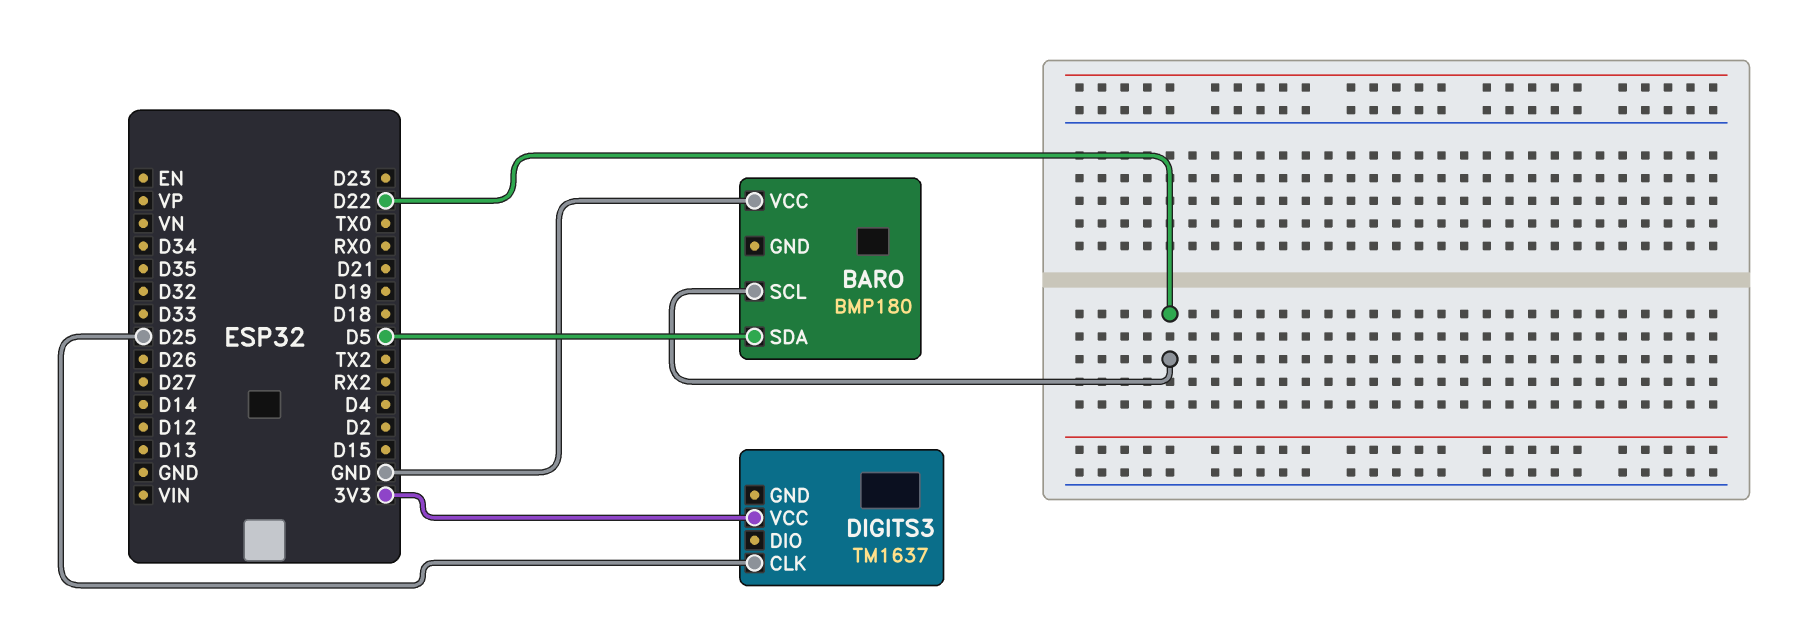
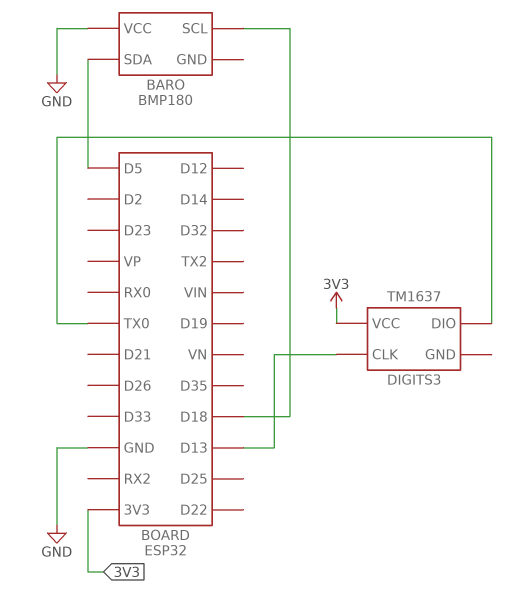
BARO pin SCL: D22 -> D18
DIGITS3 pin CLK: D25 -> D13
DIGITS3 pin DIO: none -> TX0

